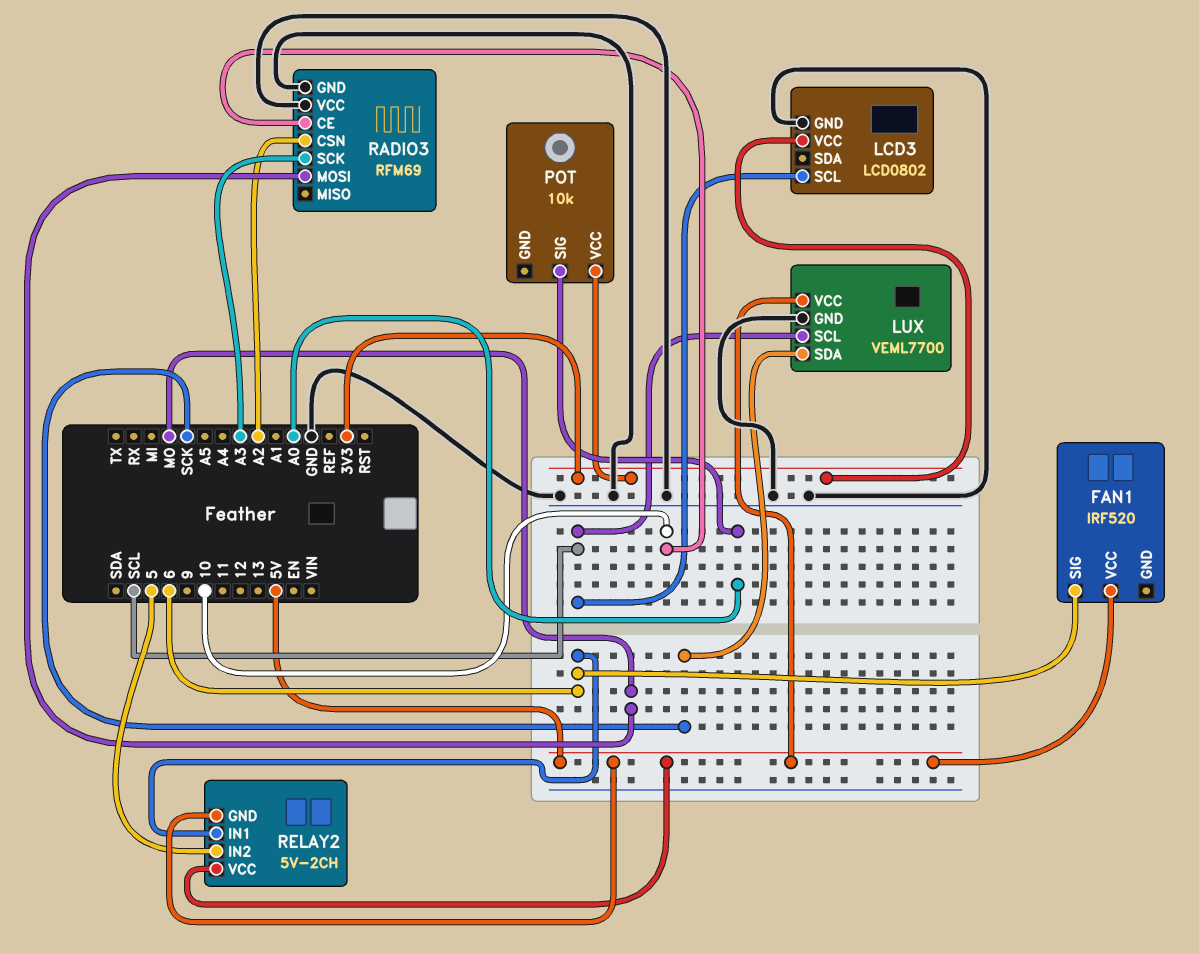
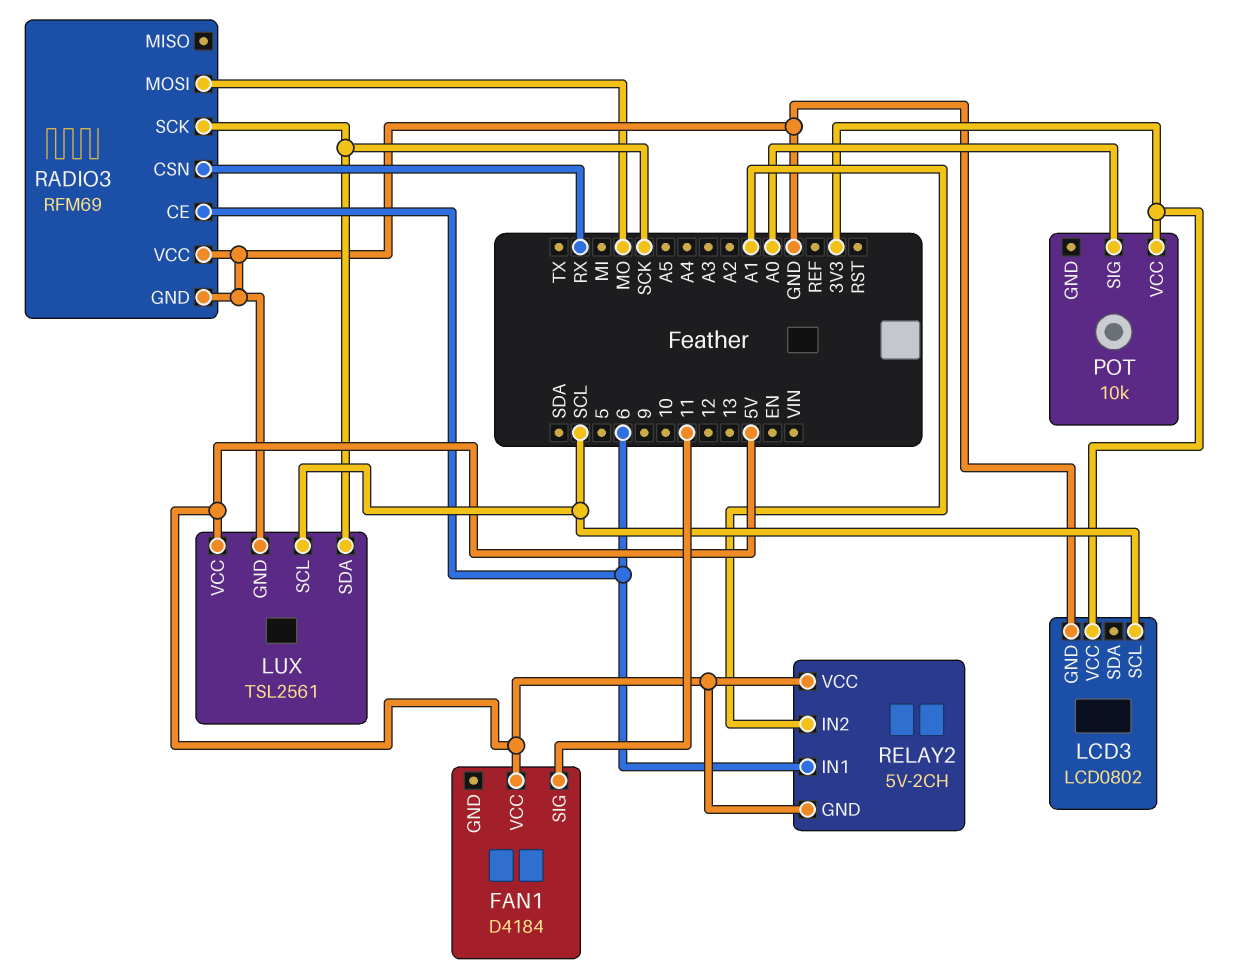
FAN1: IRF520 -> D4184
FAN1 pin SIG: 6 -> 11
LUX: VEML7700 -> TSL2561
RADIO3 pin CE: 10 -> 6
RADIO3 pin CSN: A2 -> RX
RADIO3 pin SCK: A3 -> SCK
RELAY2 pin IN2: 5 -> A1

